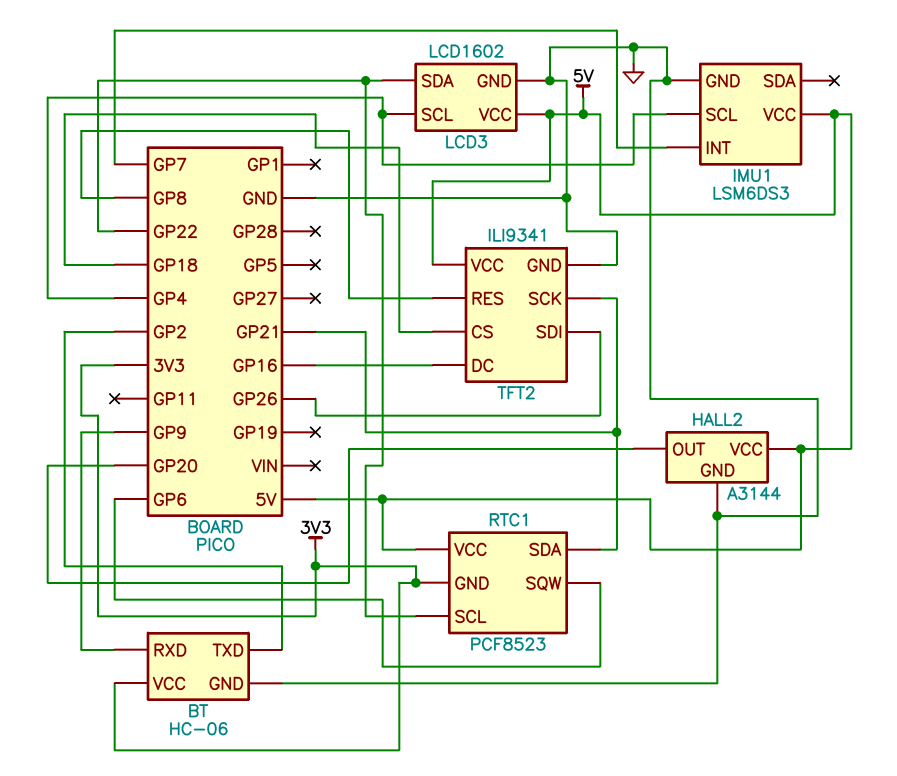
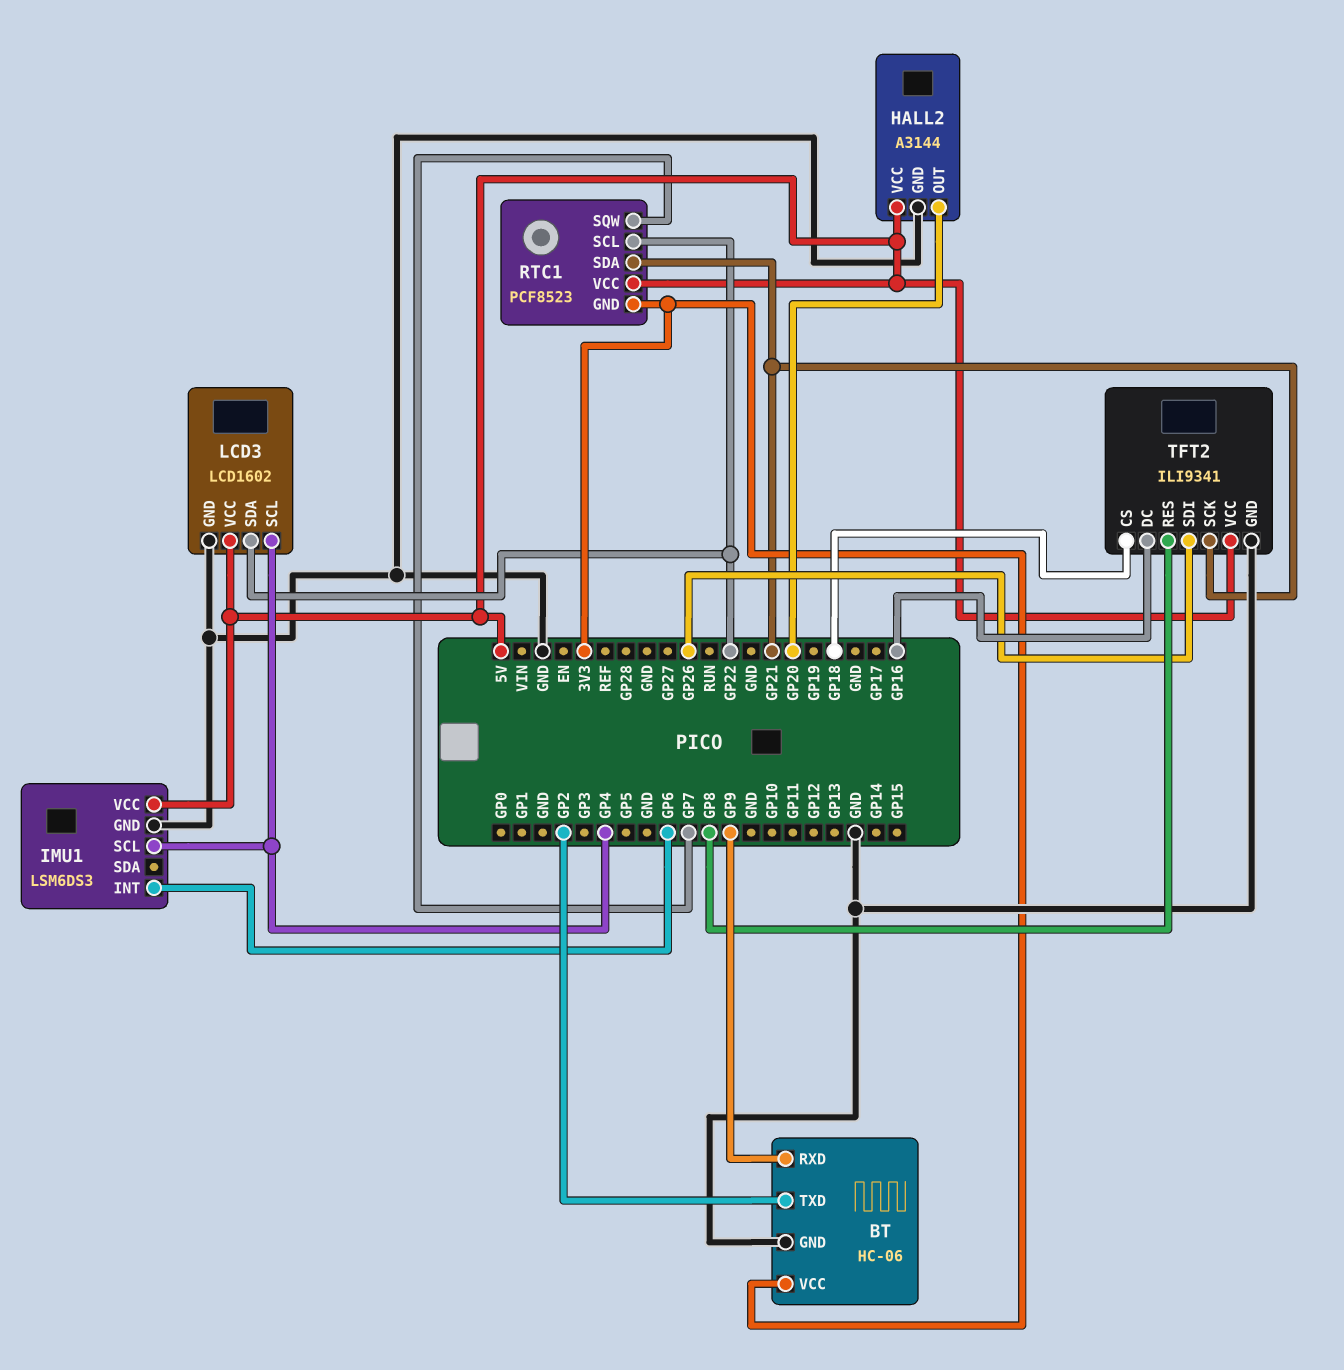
IMU1 pin INT: GP7 -> GP6
RTC1 pin SQW: GP6 -> GP7

